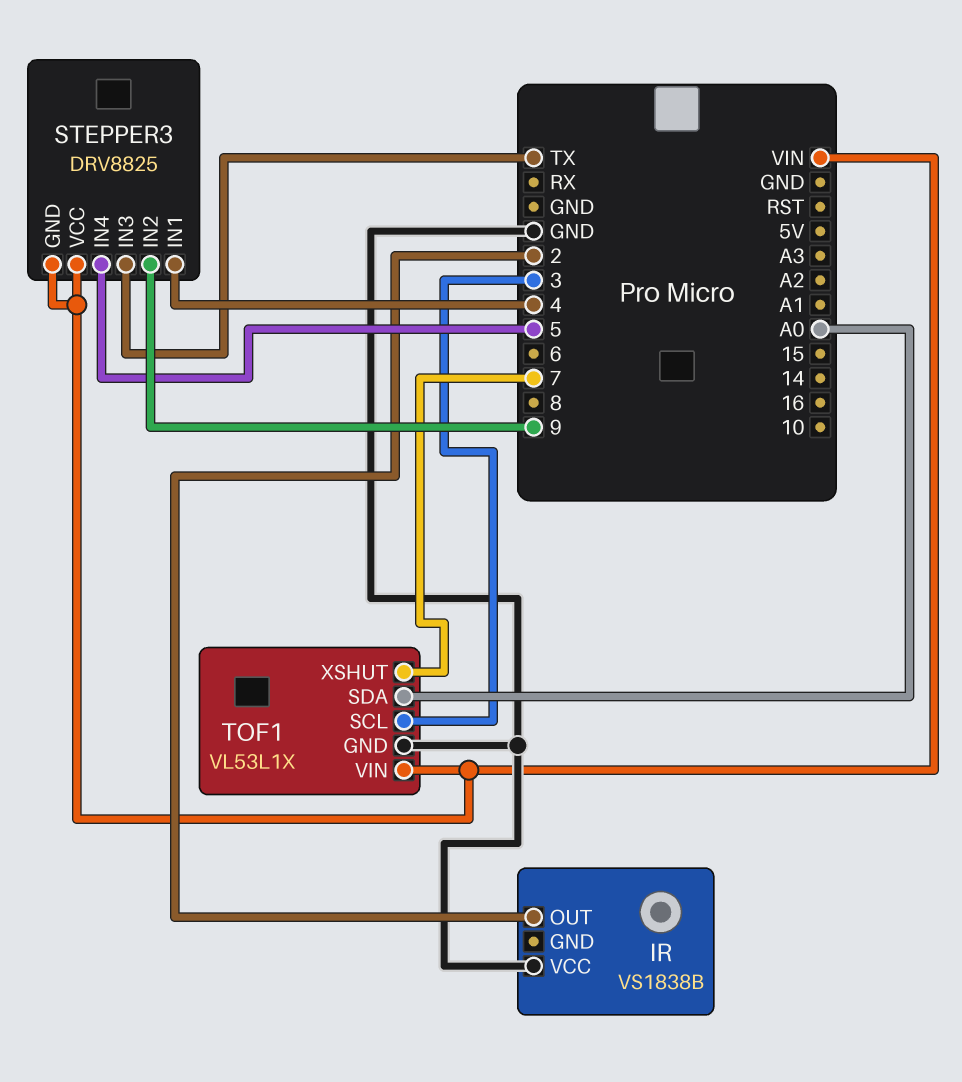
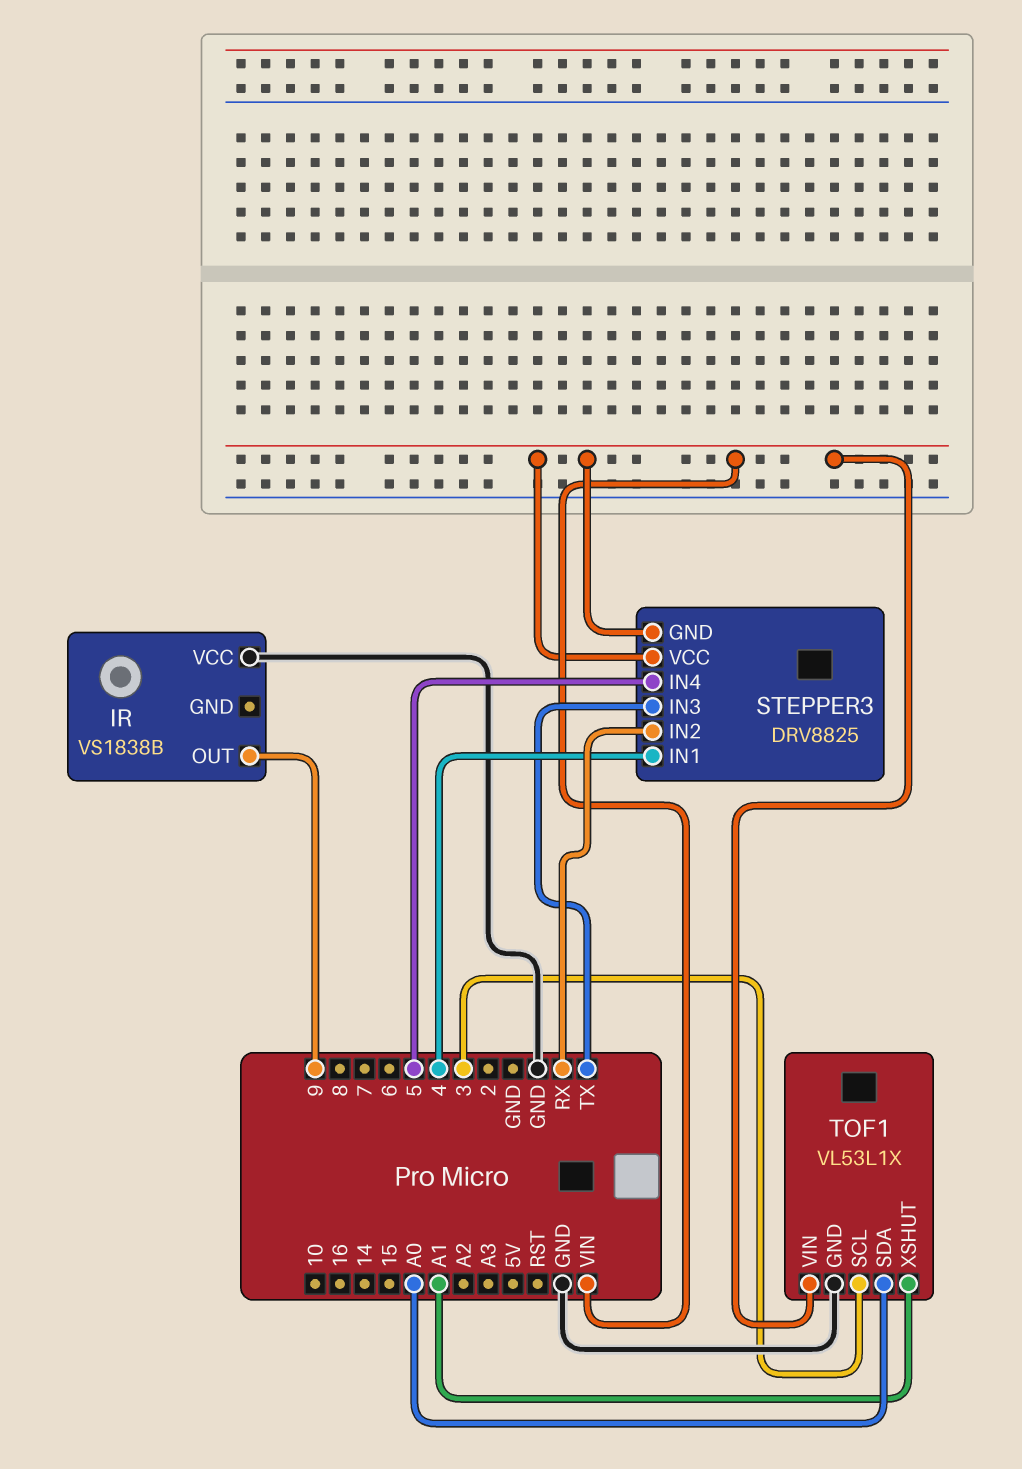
IR pin OUT: 2 -> 9
STEPPER3 pin IN2: 9 -> RX
TOF1 pin XSHUT: 7 -> A1

